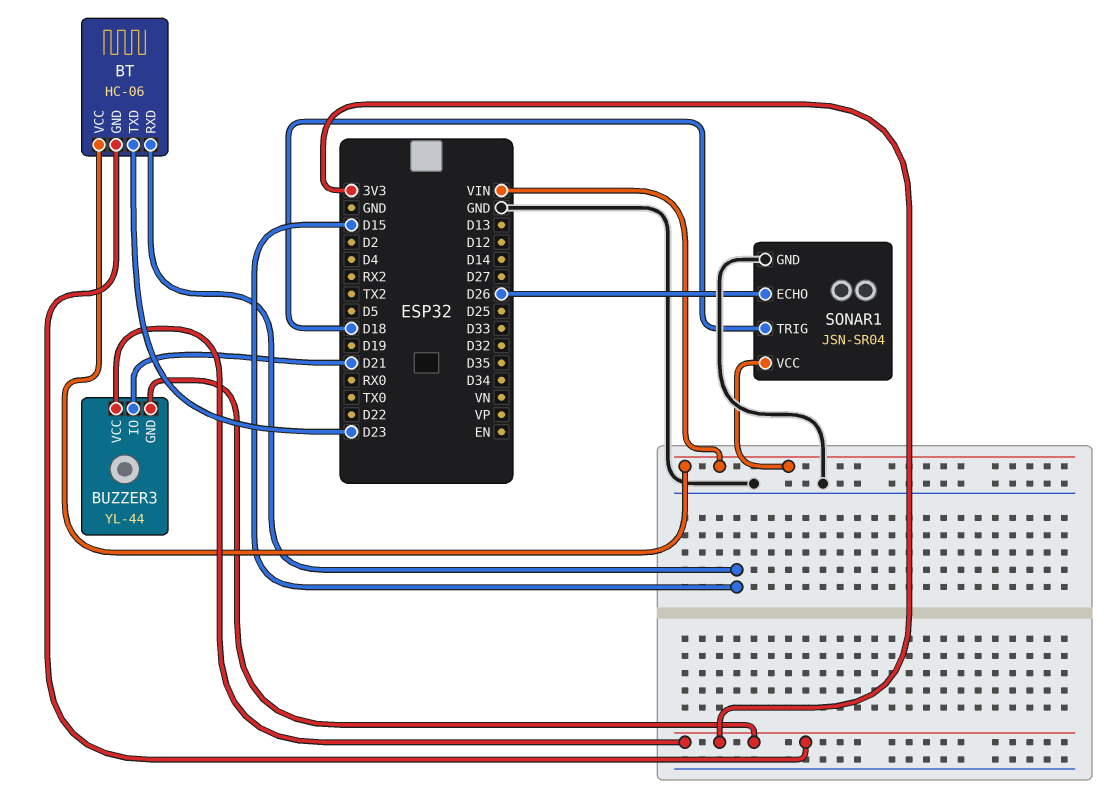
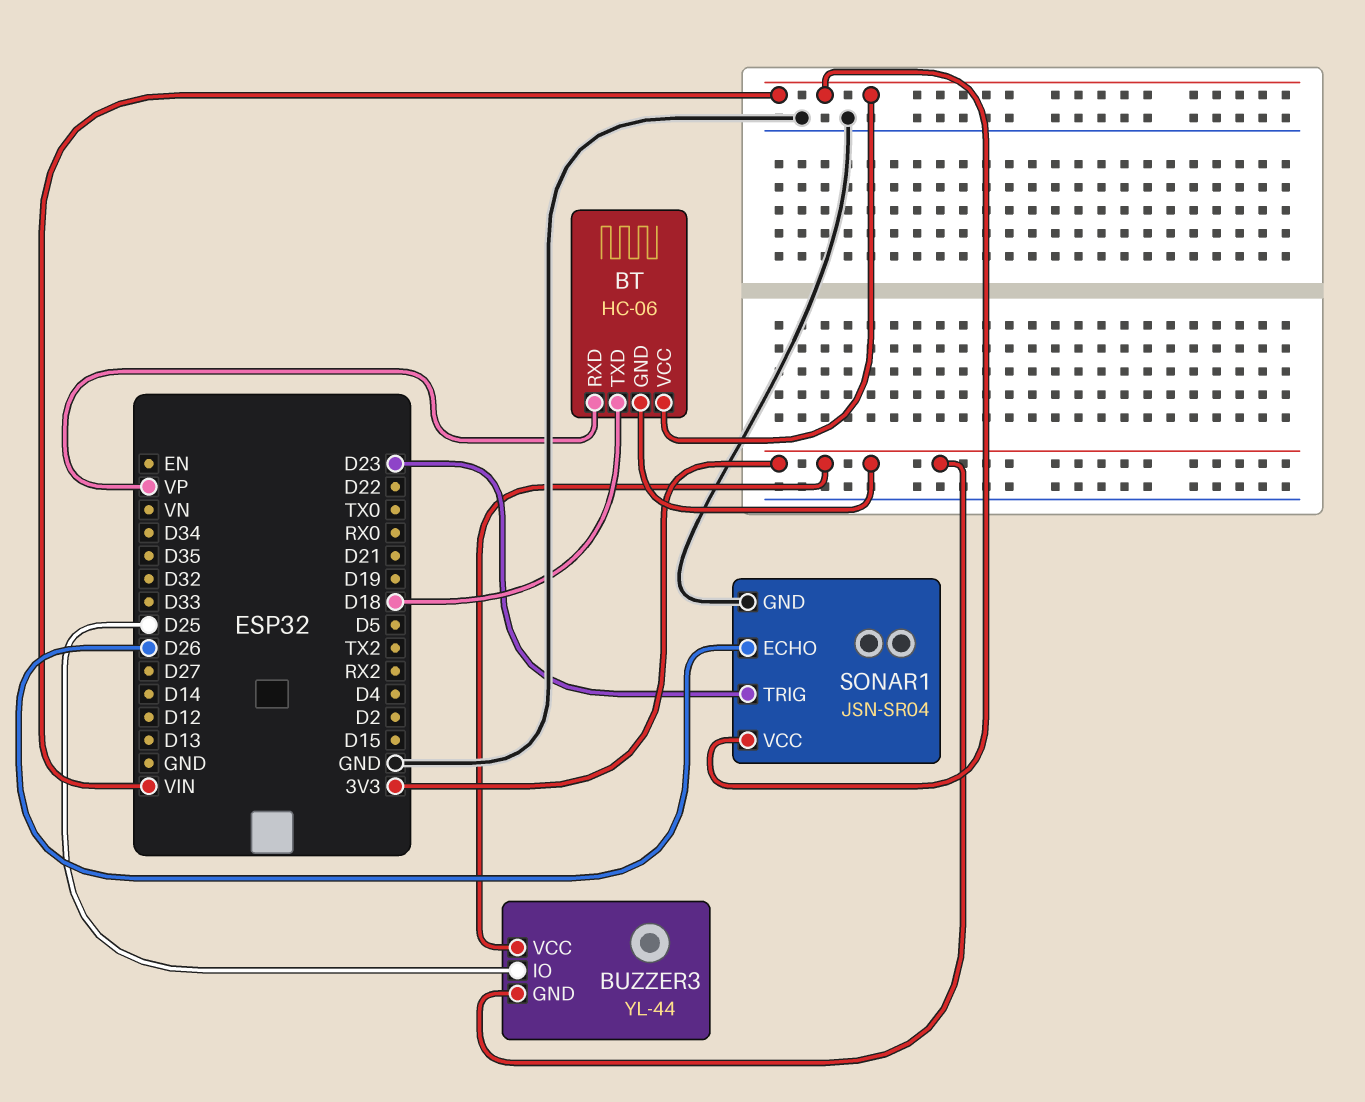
BT pin RXD: D15 -> VP
BT pin TXD: D23 -> D18
BUZZER3 pin IO: D21 -> D25
SONAR1 pin TRIG: D18 -> D23

